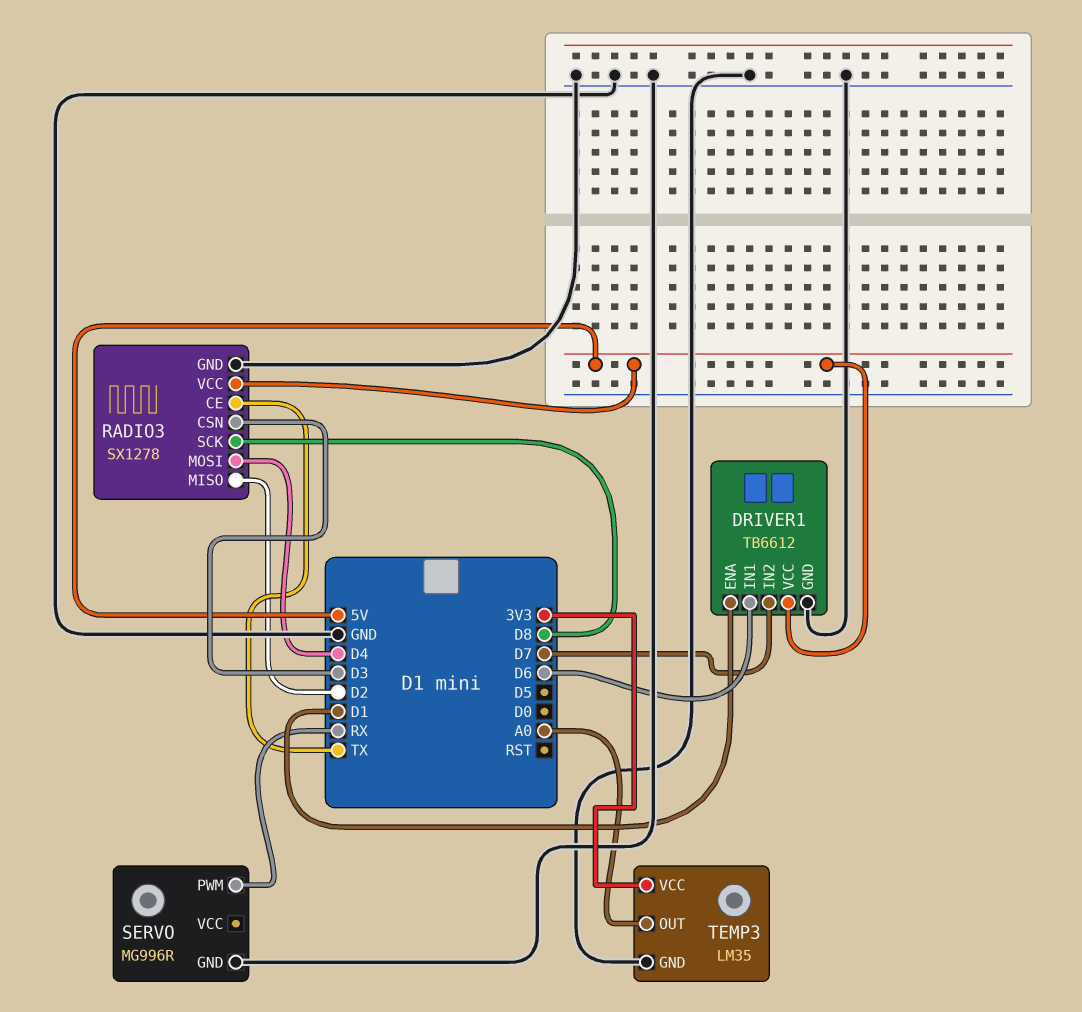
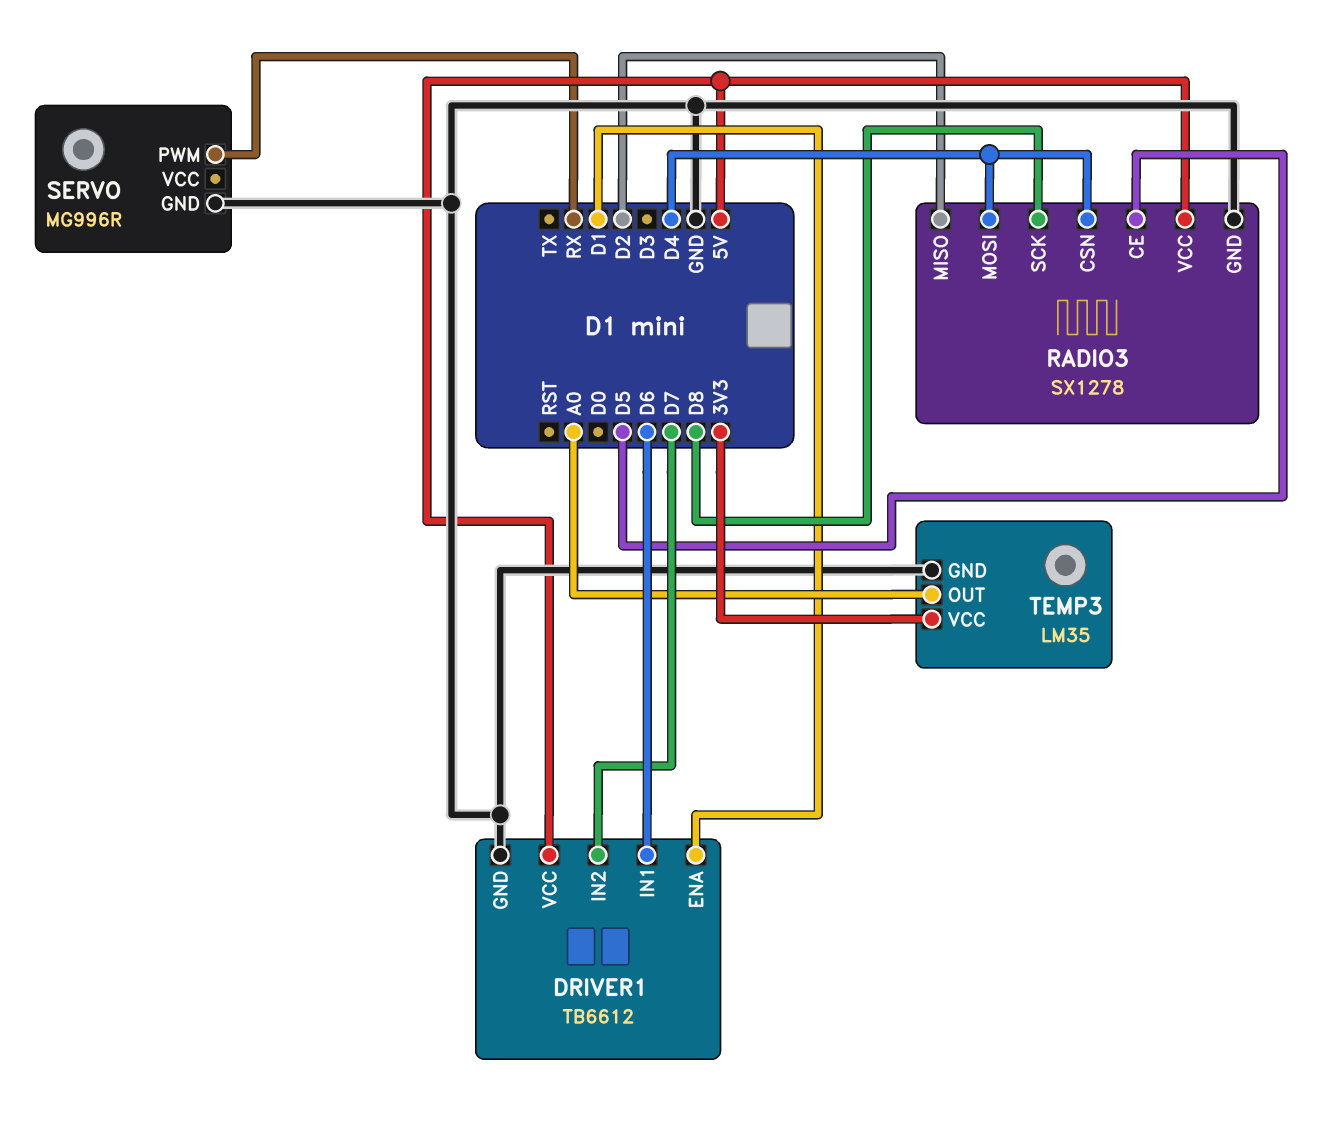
RADIO3 pin CE: TX -> D5
RADIO3 pin CSN: D3 -> D4

